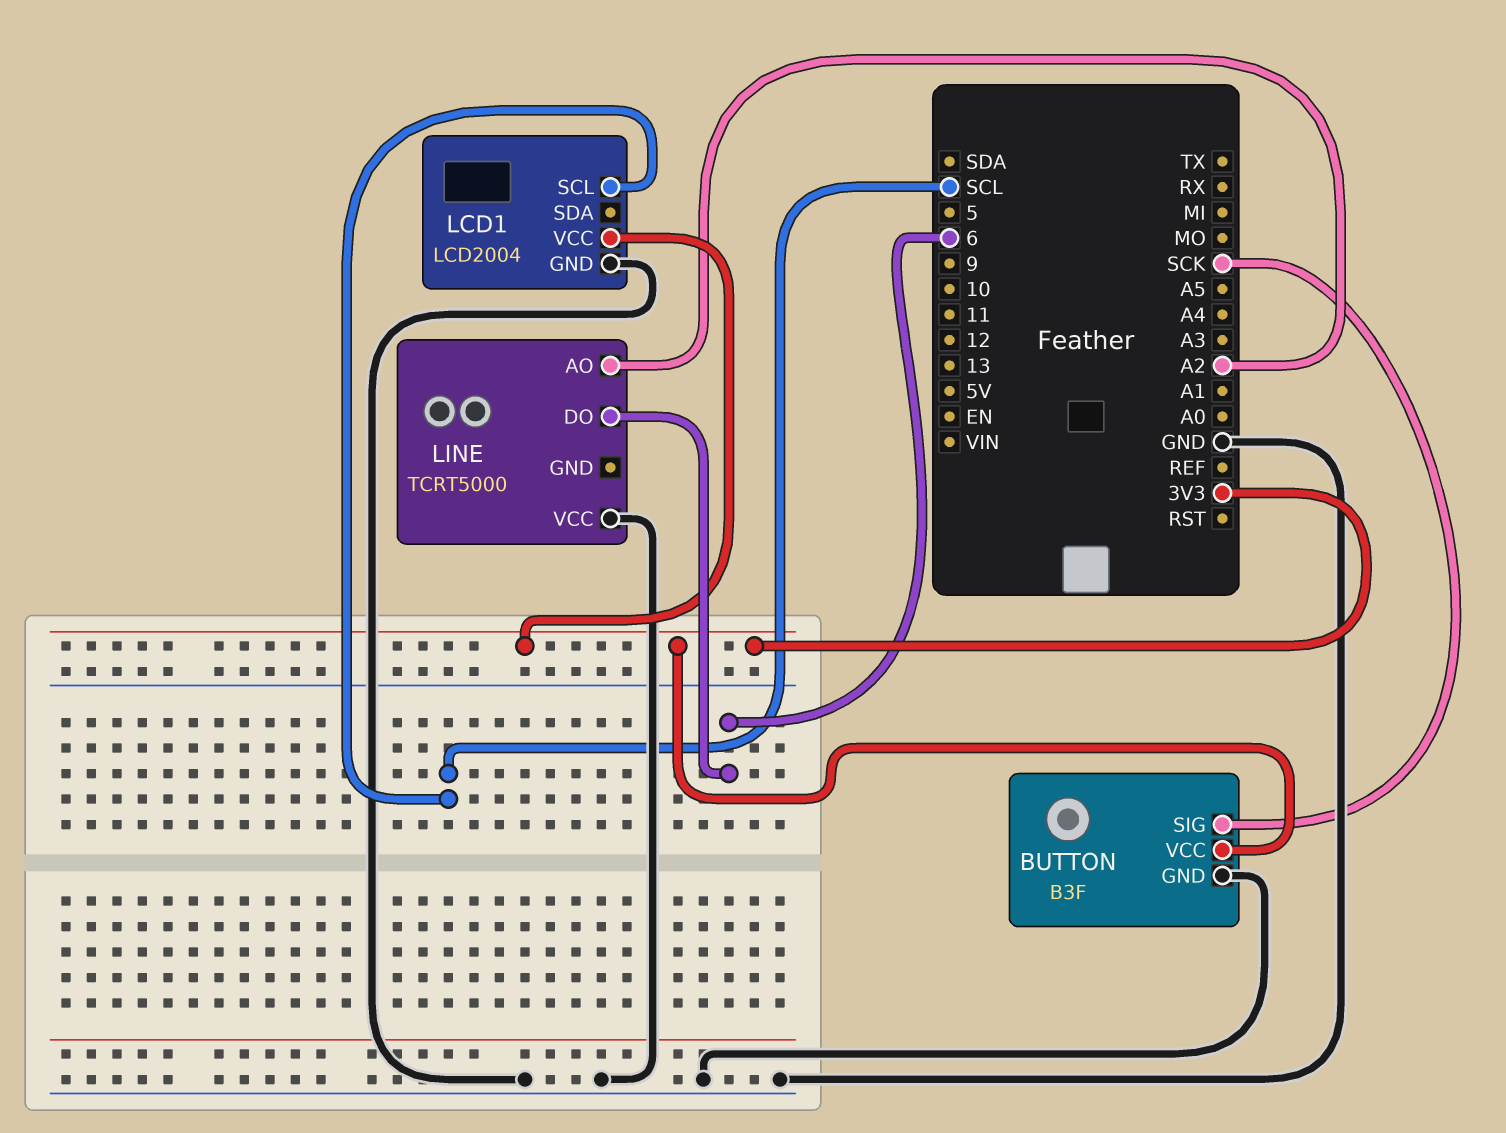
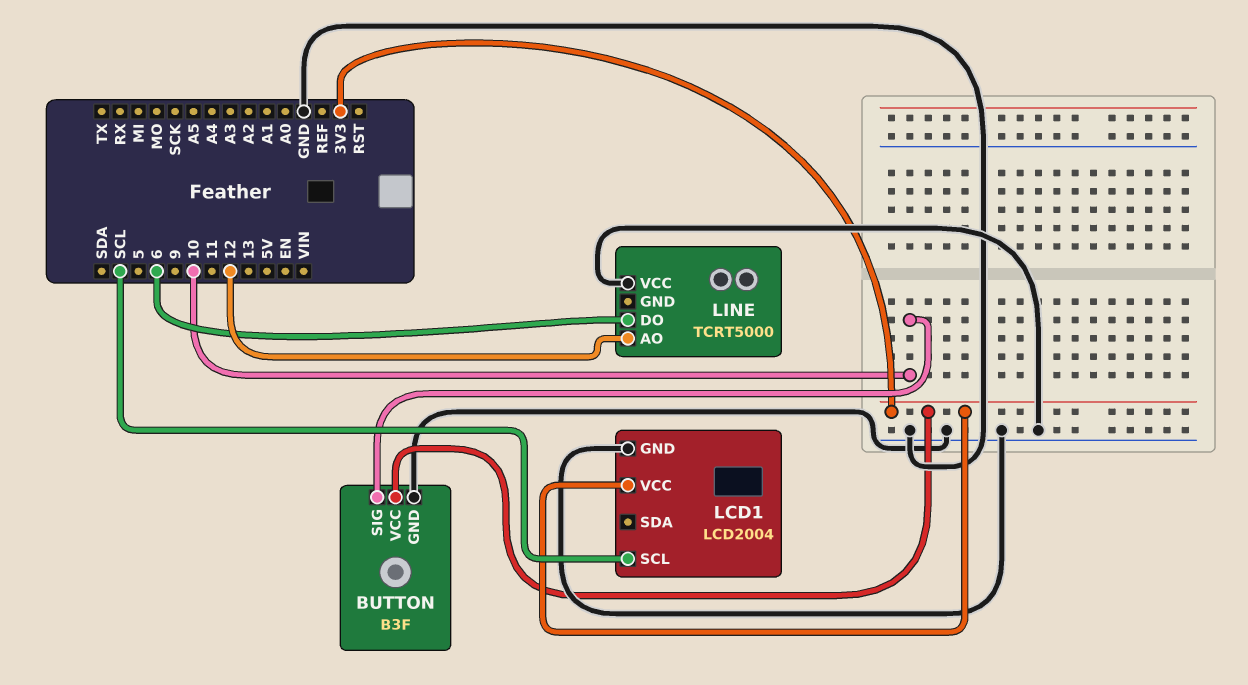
BUTTON pin SIG: SCK -> 10
LINE pin AO: A2 -> 12

